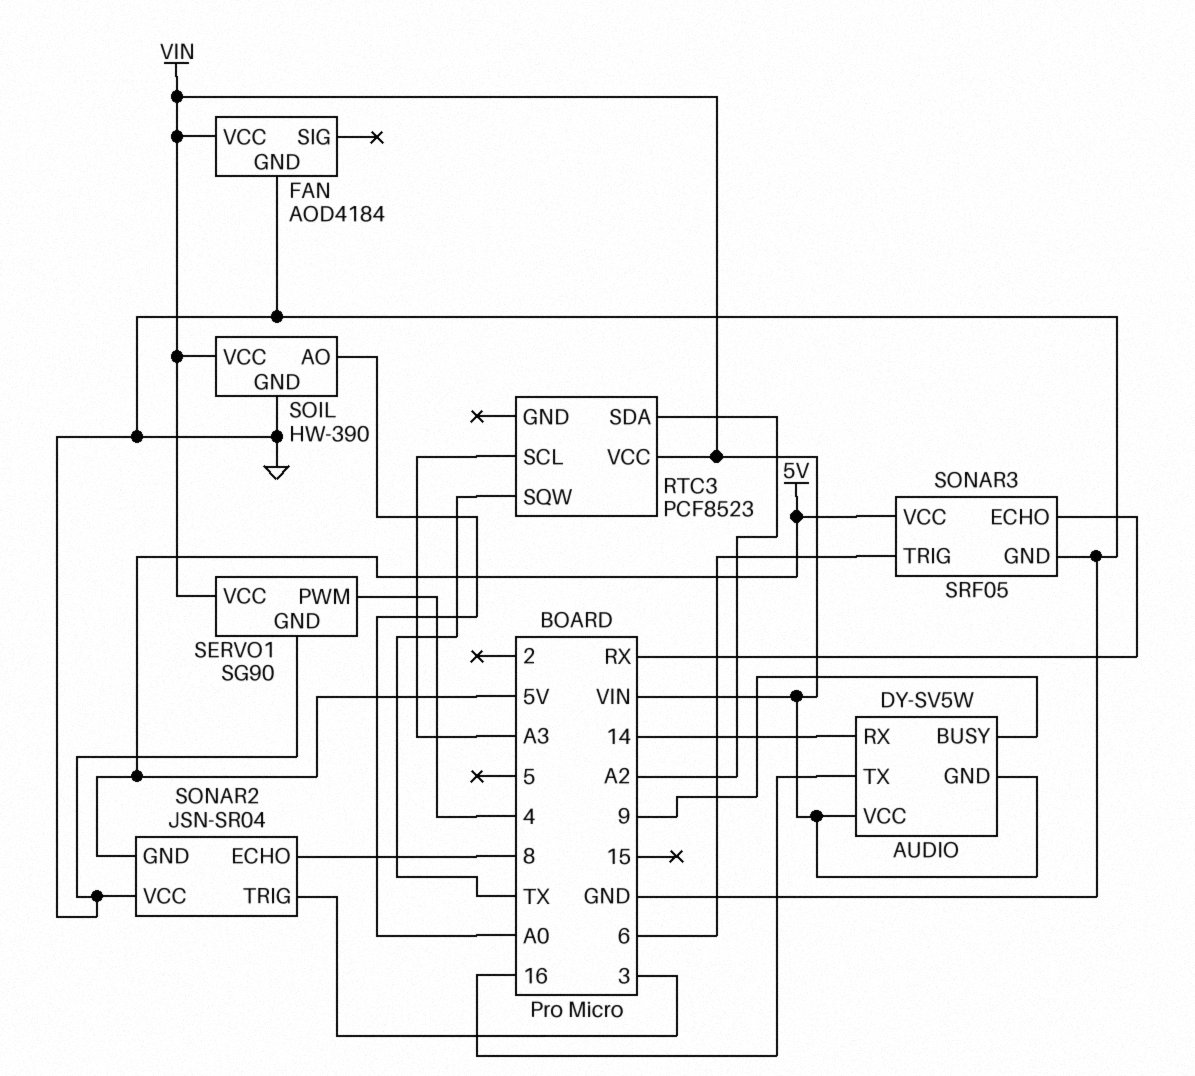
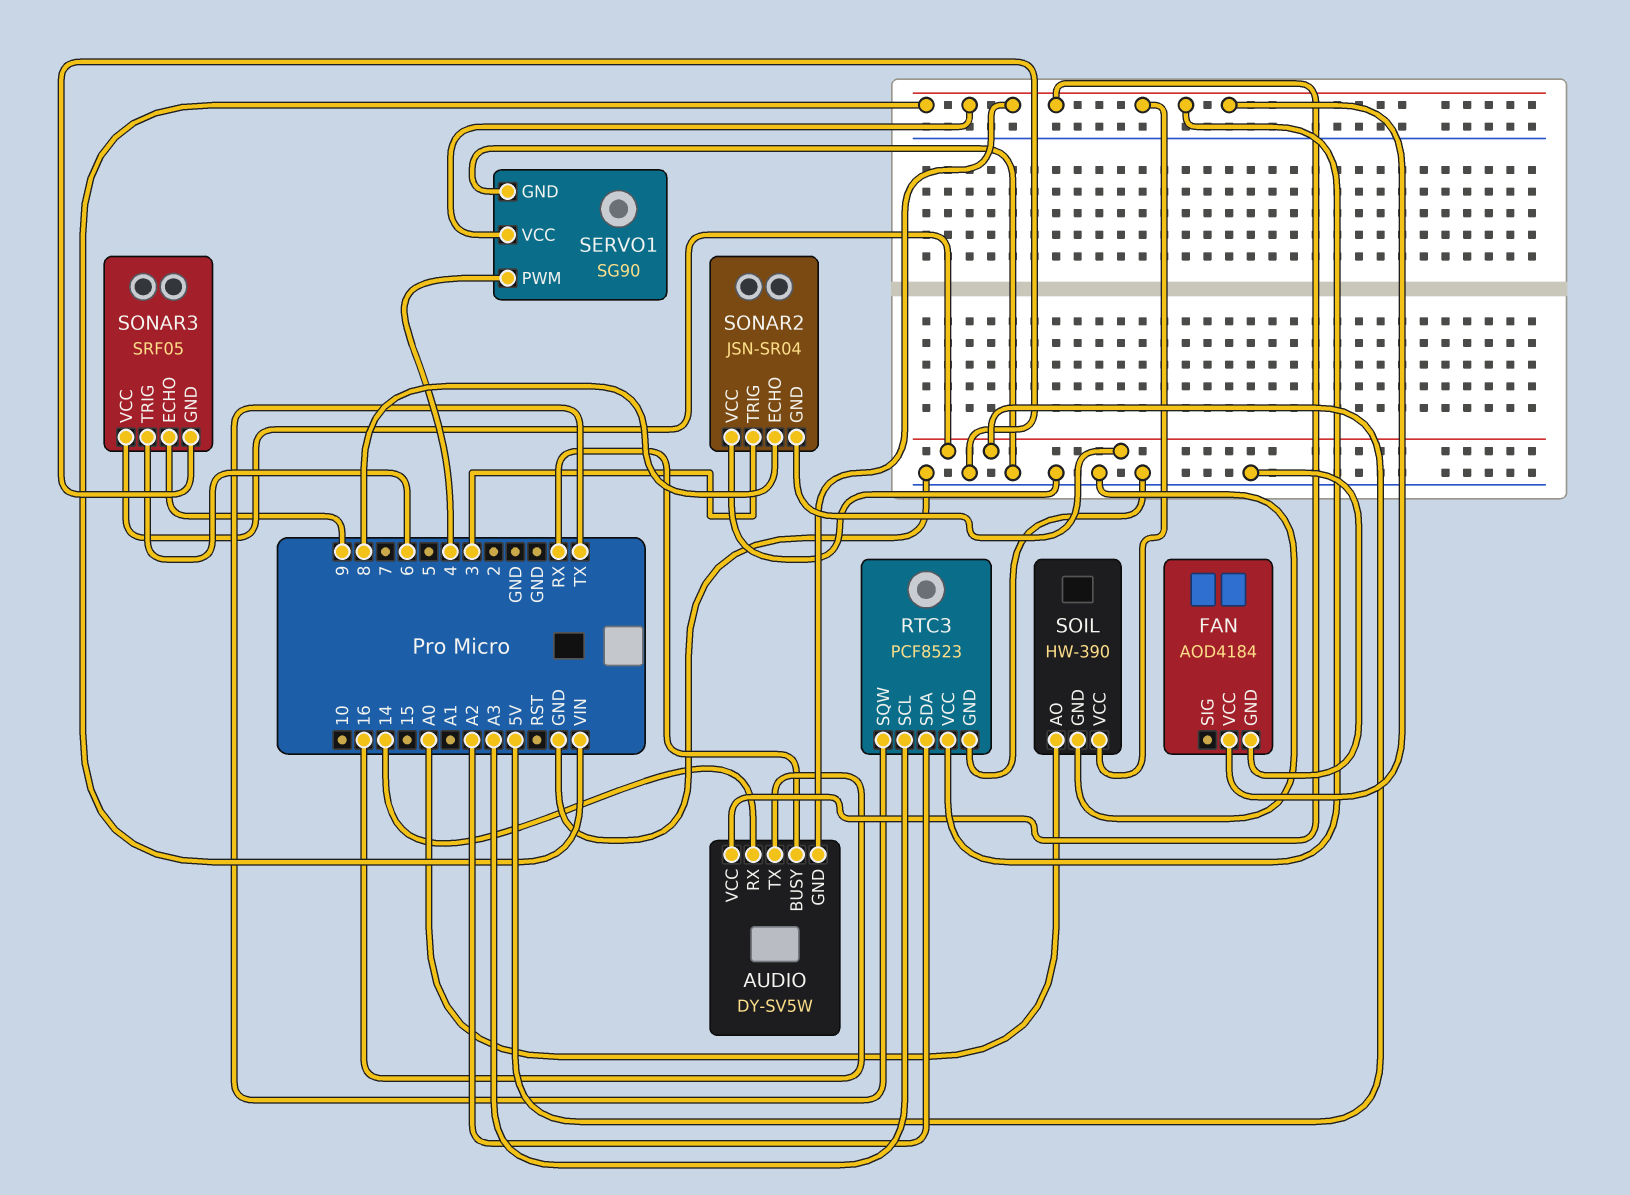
AUDIO pin BUSY: 9 -> RX
RTC3 pin GND: none -> GND
SONAR3 pin ECHO: RX -> 9

